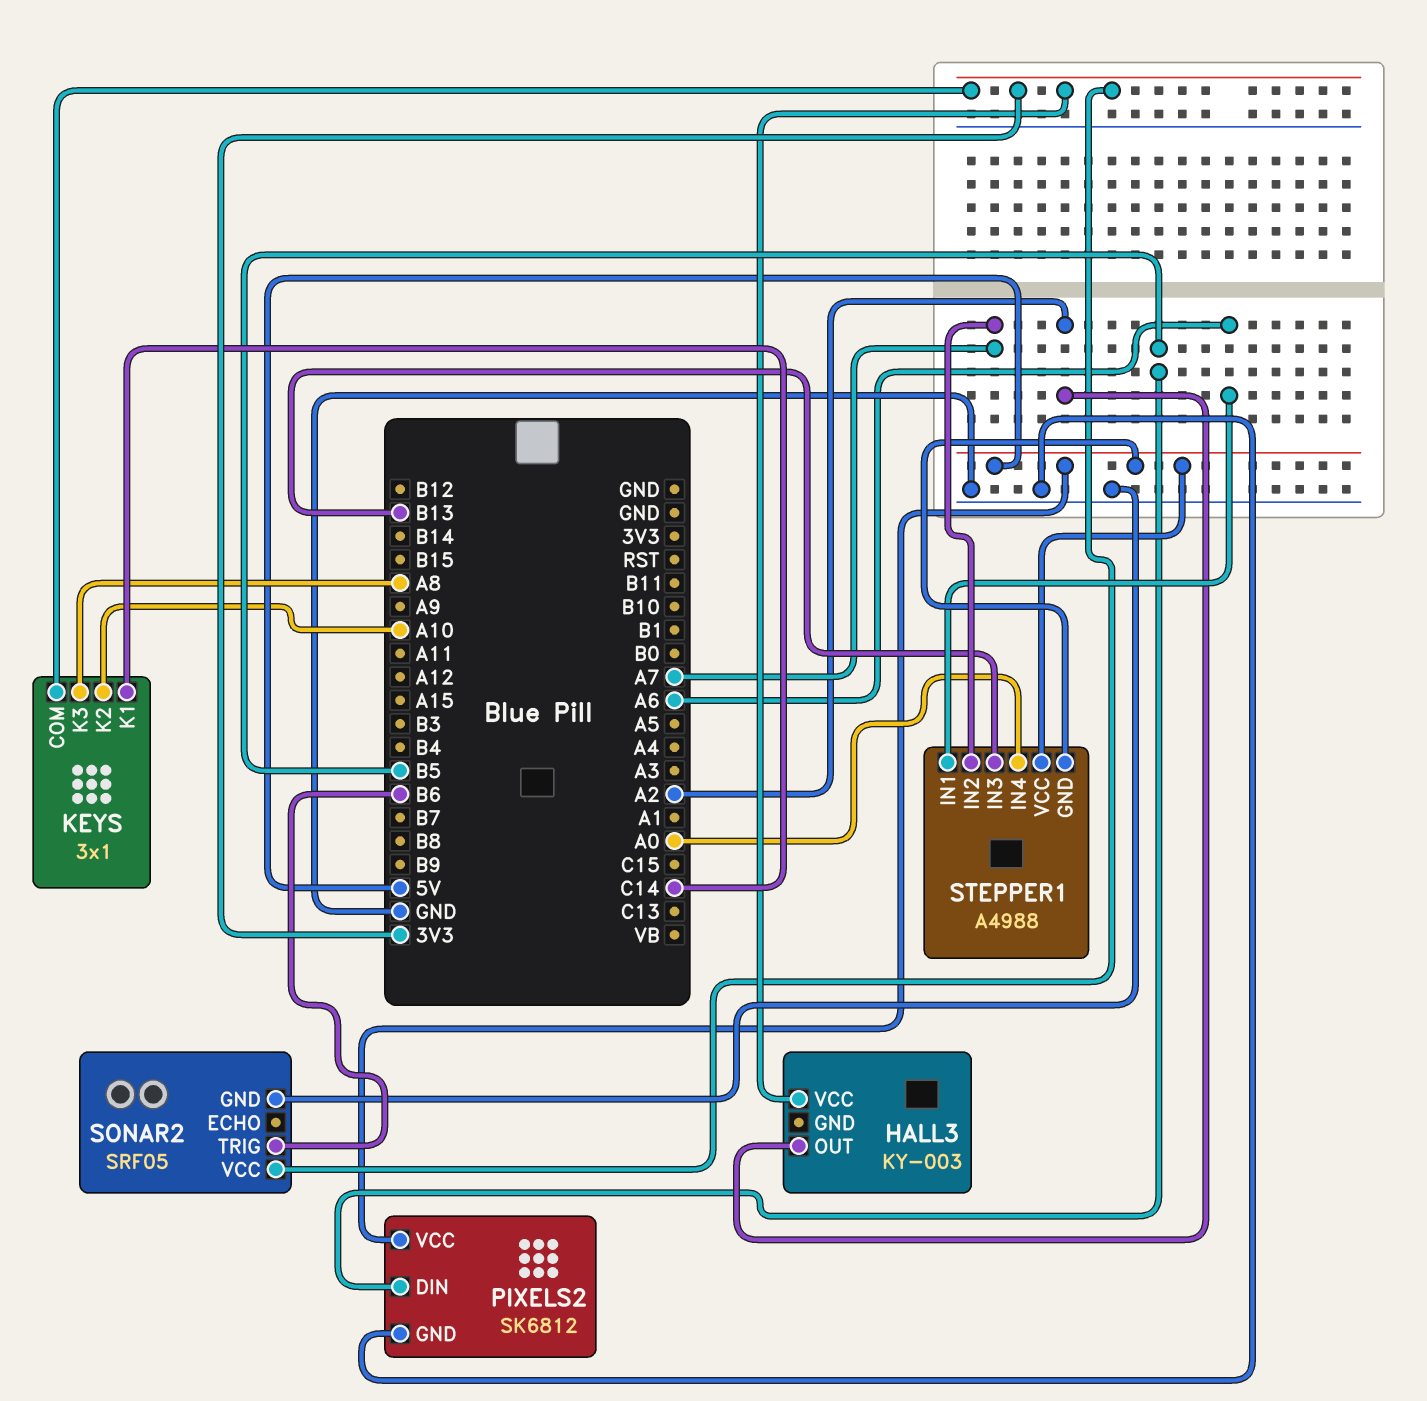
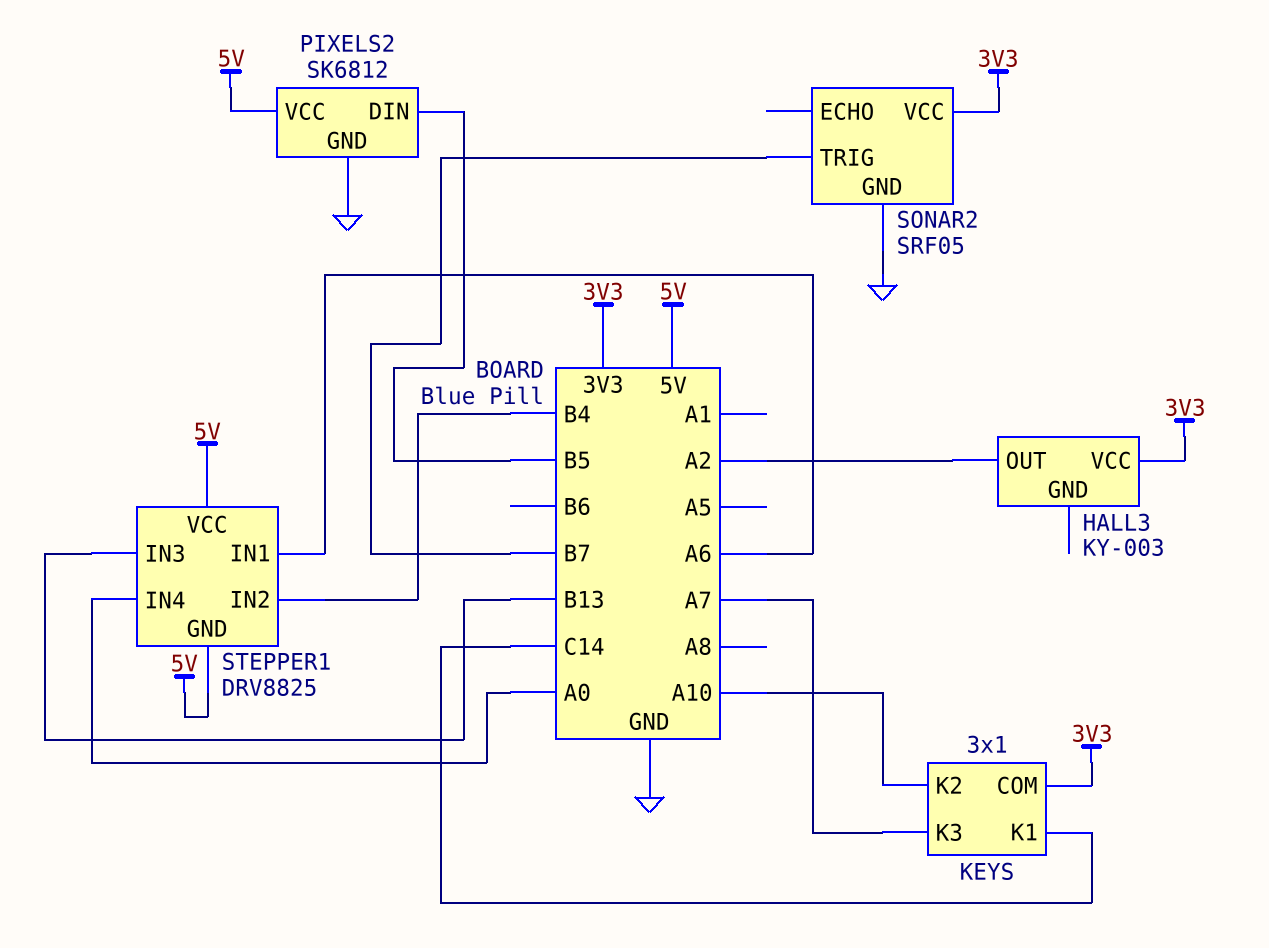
KEYS pin K3: A8 -> A7
SONAR2 pin TRIG: B6 -> B7
STEPPER1: A4988 -> DRV8825
STEPPER1 pin IN2: A7 -> B4

